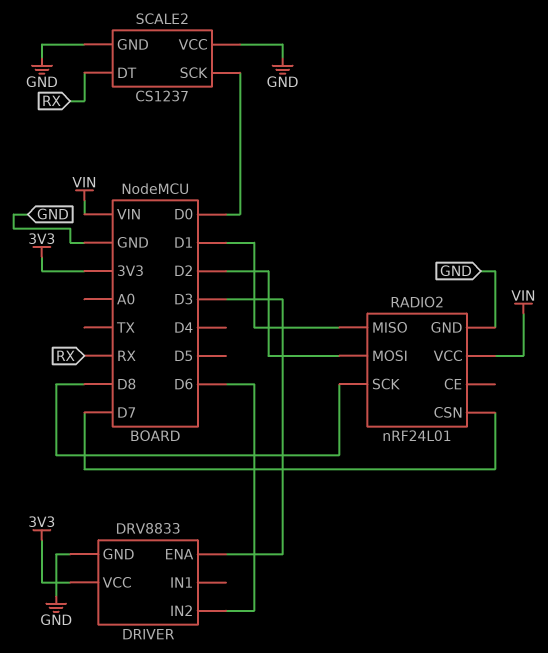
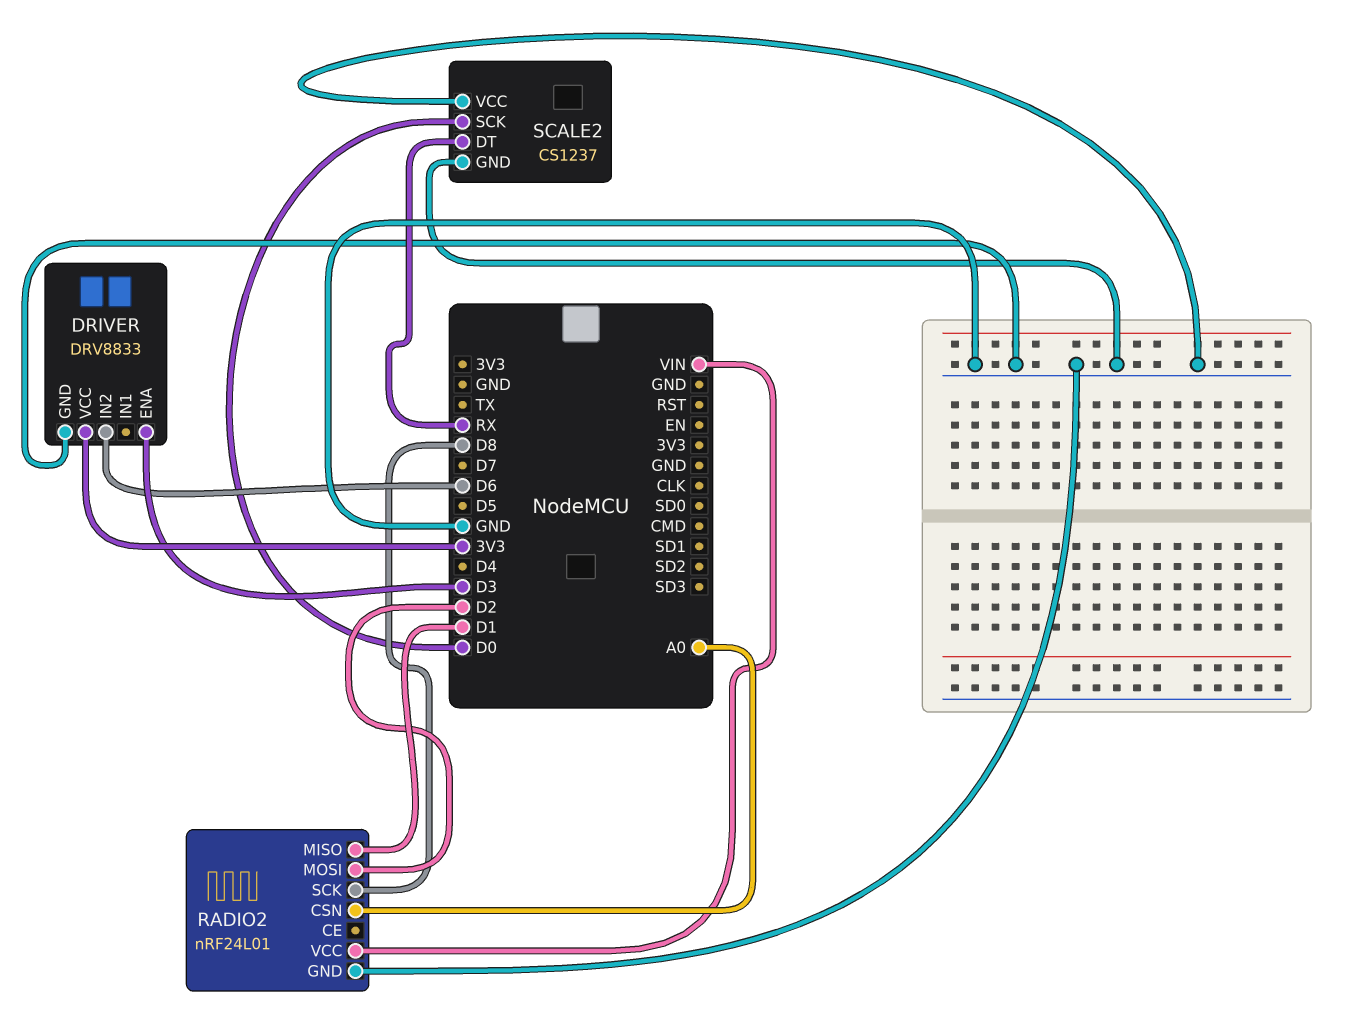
RADIO2 pin CSN: D7 -> A0

